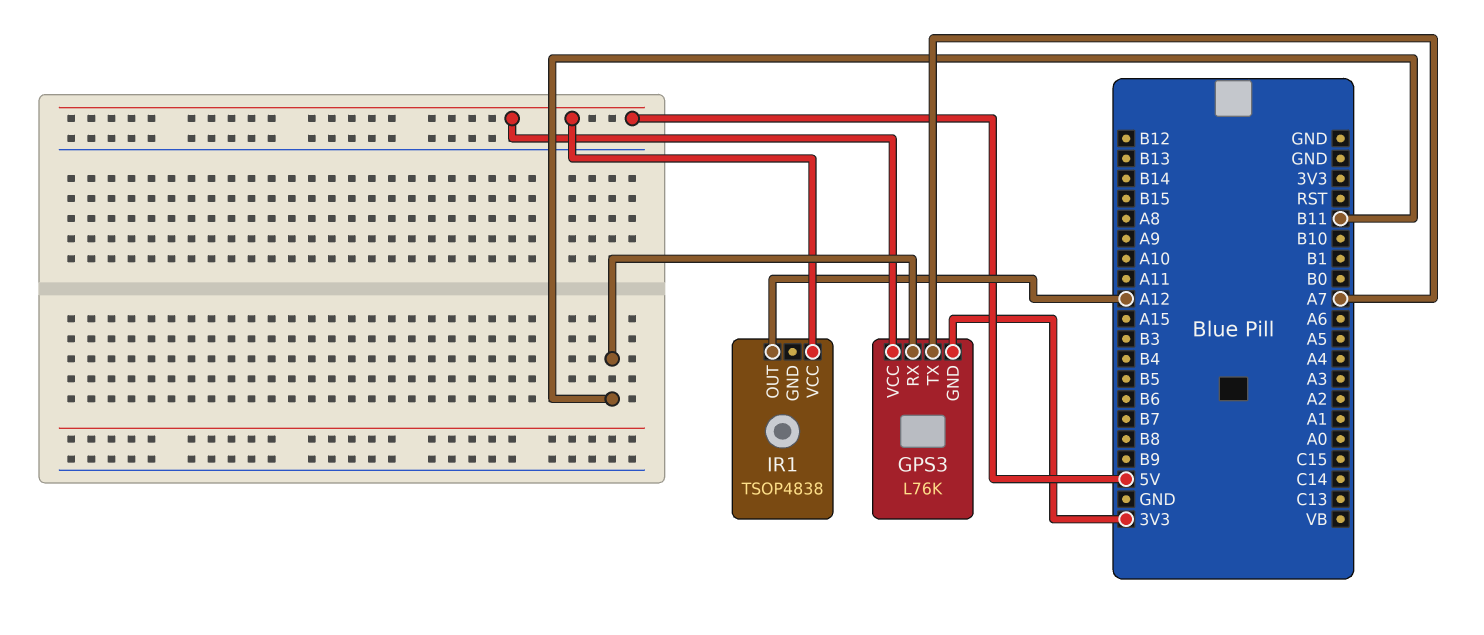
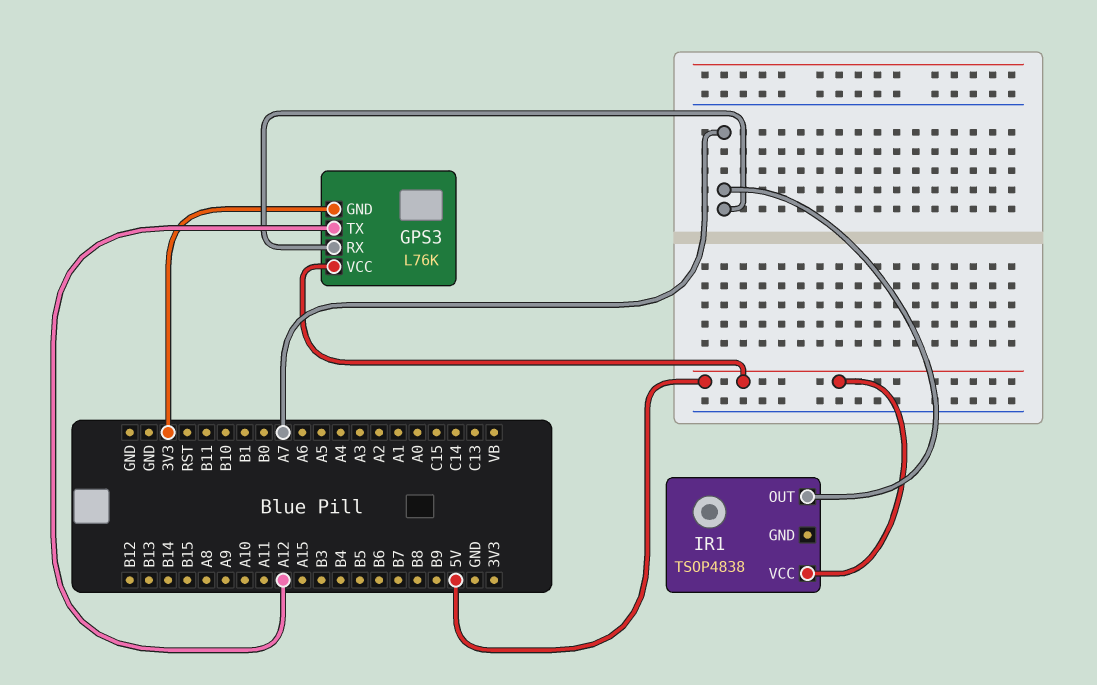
GPS3 pin RX: B11 -> A7
GPS3 pin TX: A7 -> A12
IR1 pin OUT: A12 -> A7

